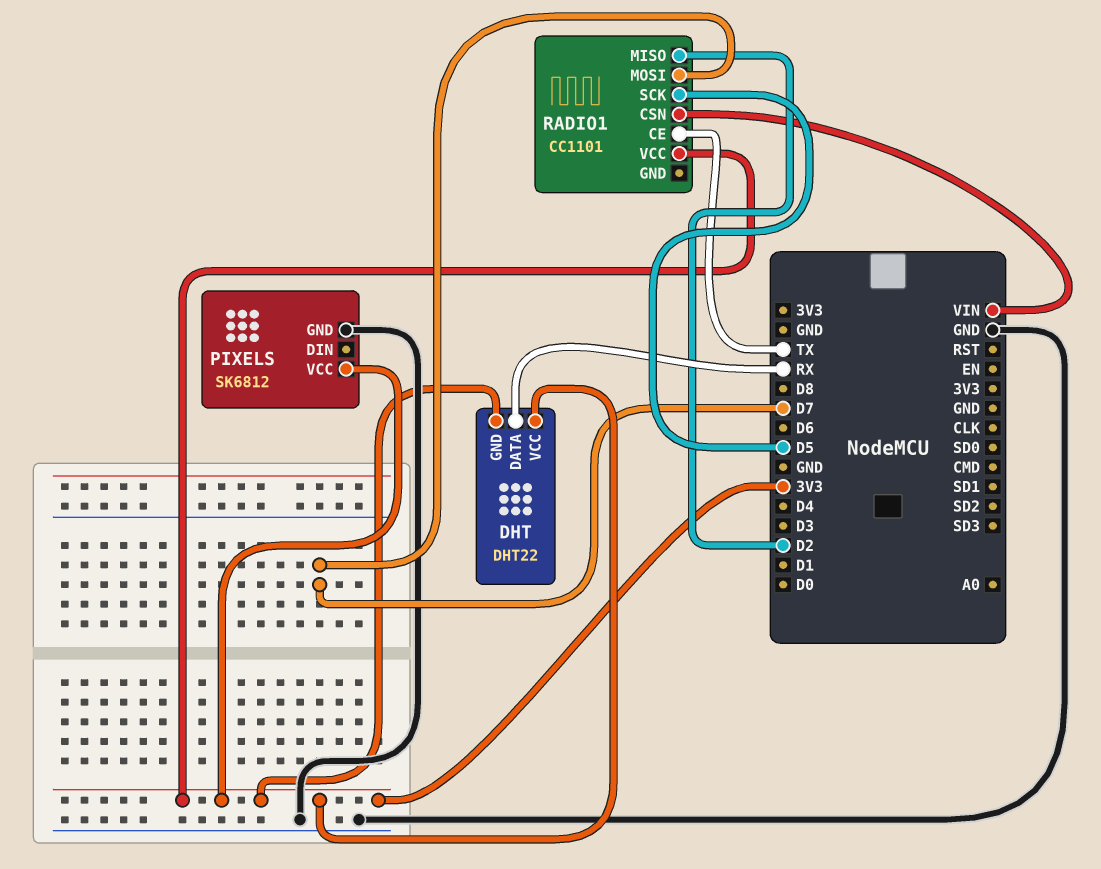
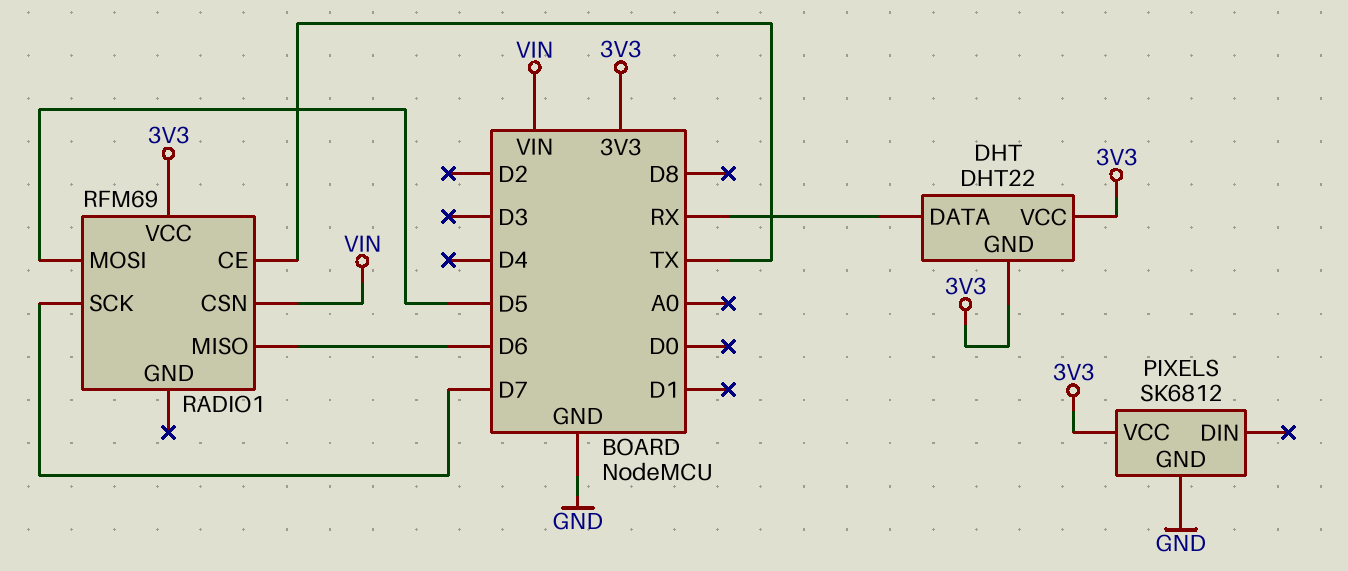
RADIO1: CC1101 -> RFM69
RADIO1 pin MISO: D2 -> D6
RADIO1 pin MOSI: D7 -> D5
RADIO1 pin SCK: D5 -> D7

